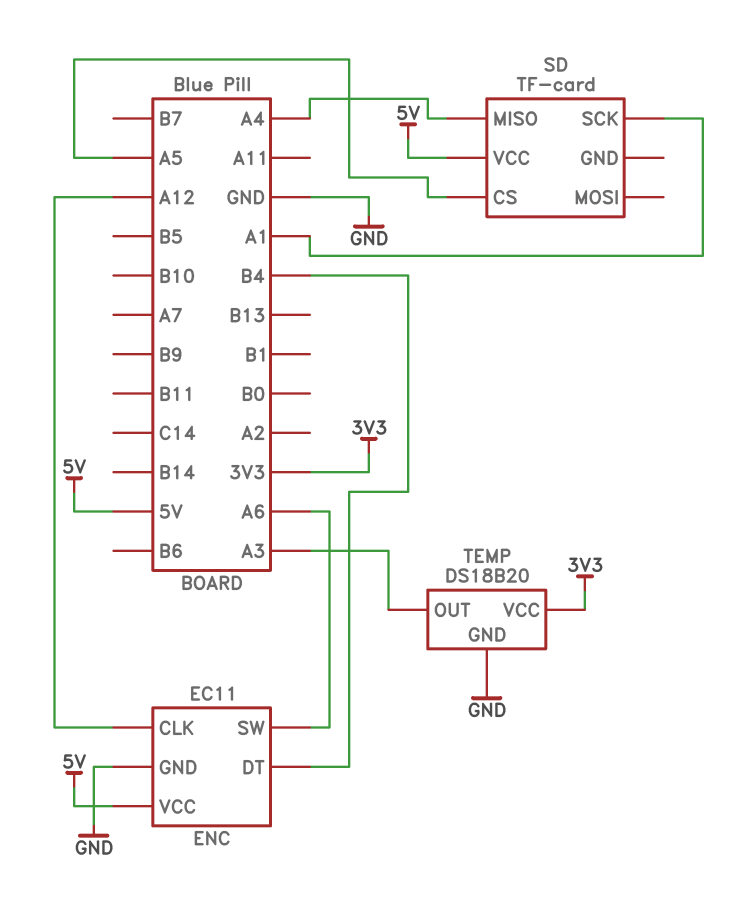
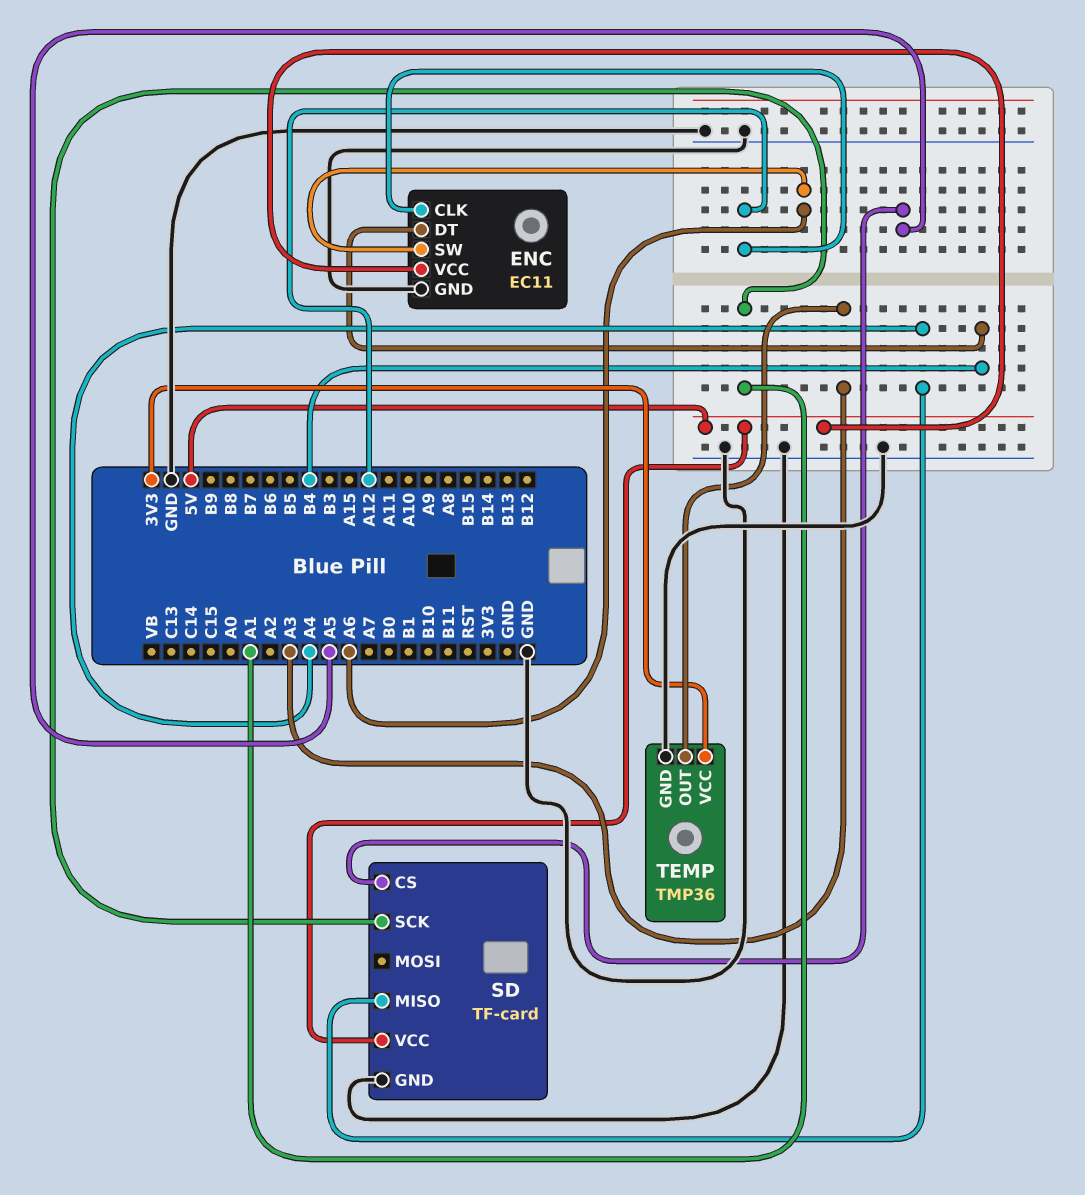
SD pin GND: none -> GND
TEMP: DS18B20 -> TMP36

